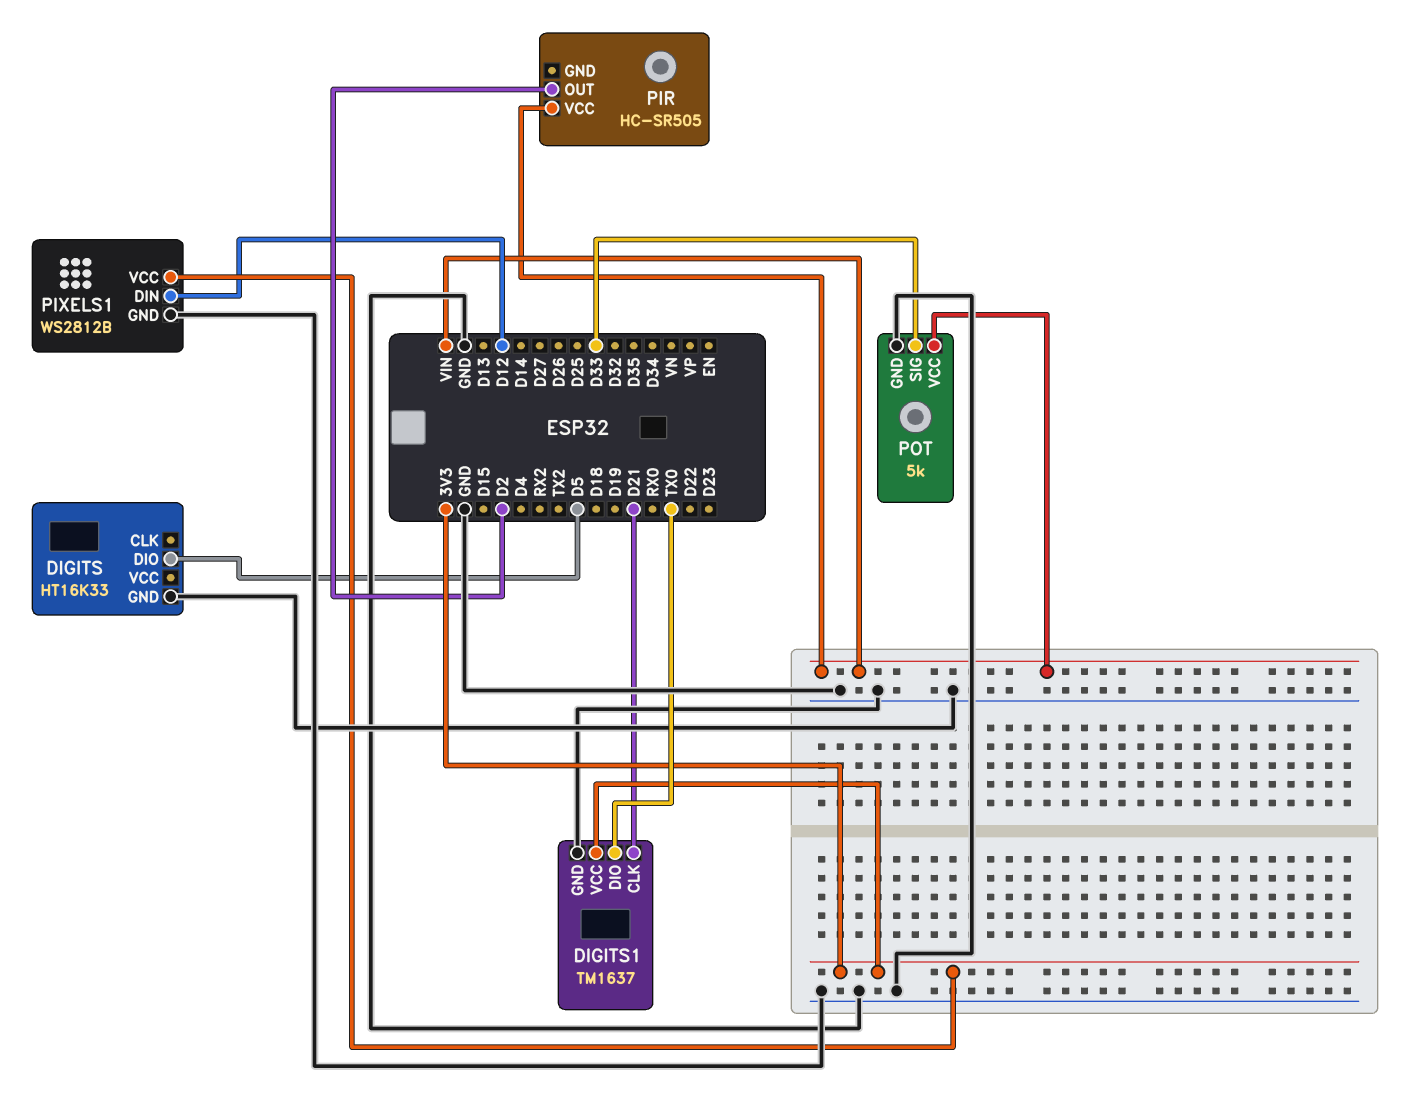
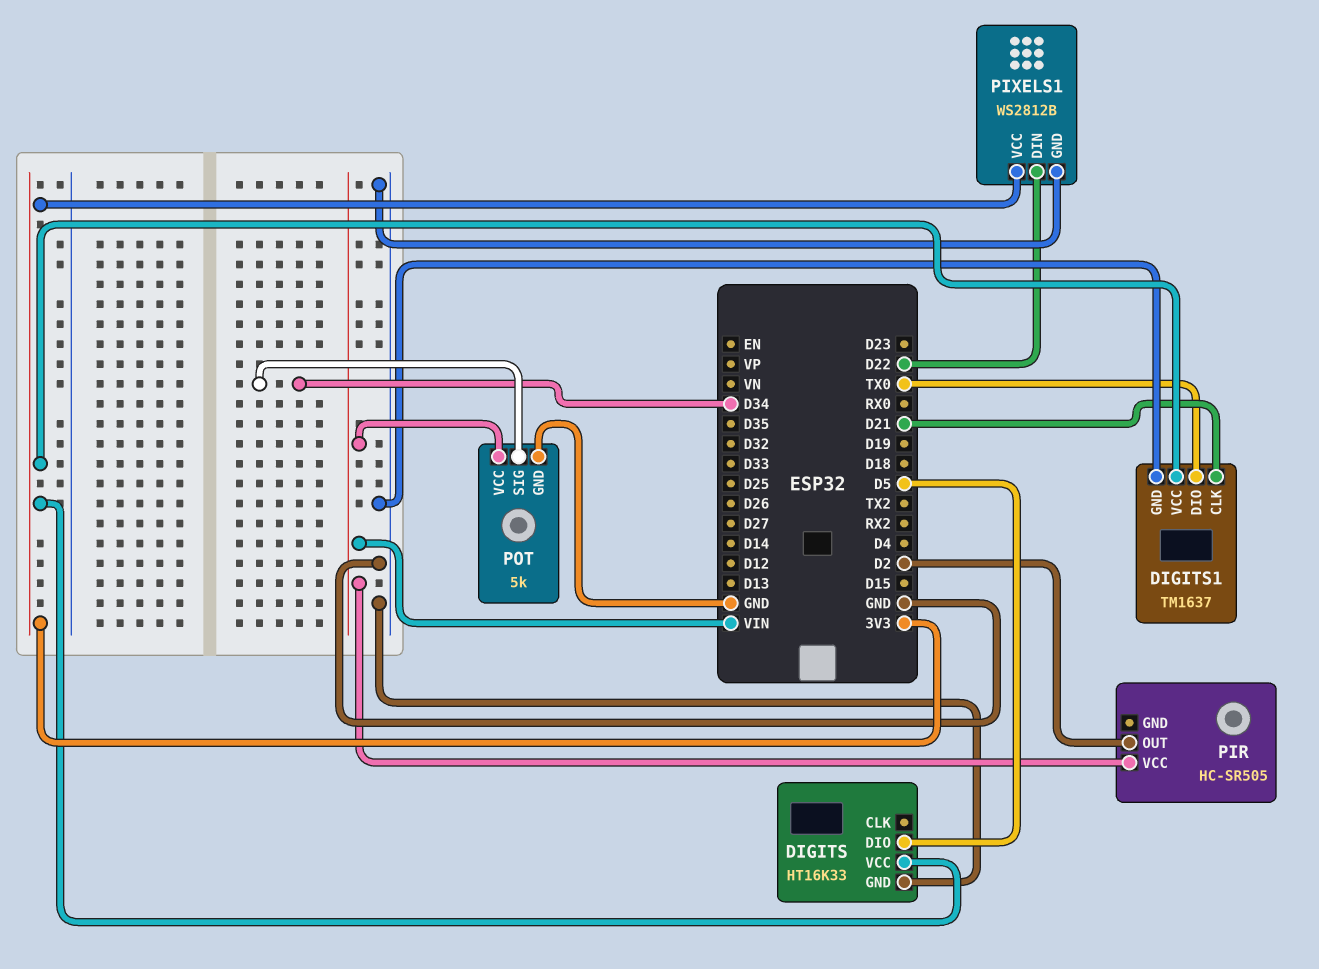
DIGITS pin VCC: none -> 3V3
PIXELS1 pin DIN: D12 -> D22
POT pin SIG: D33 -> D34

